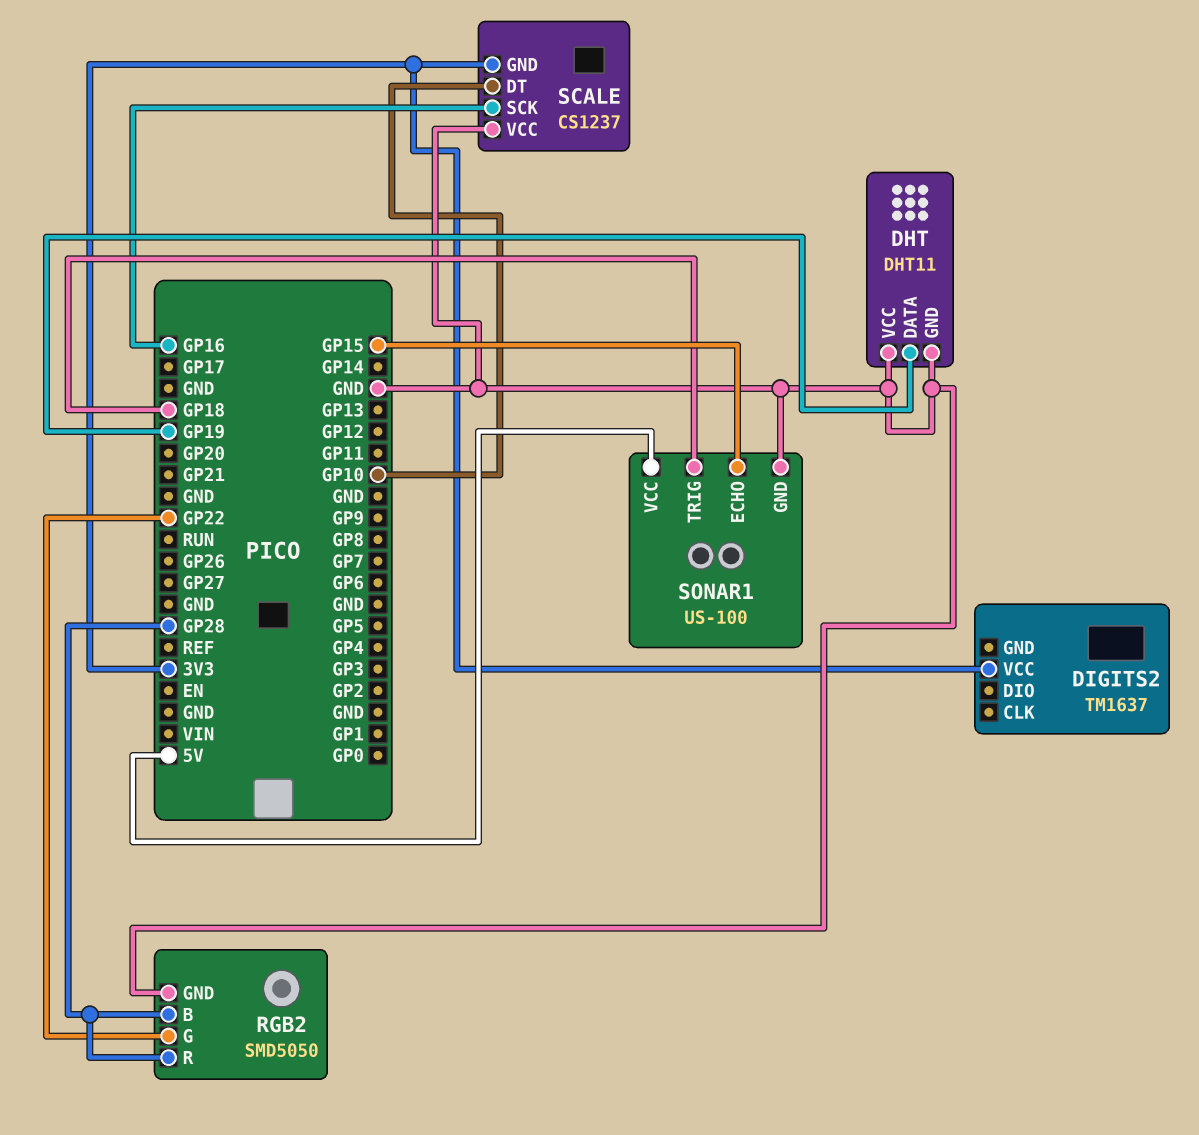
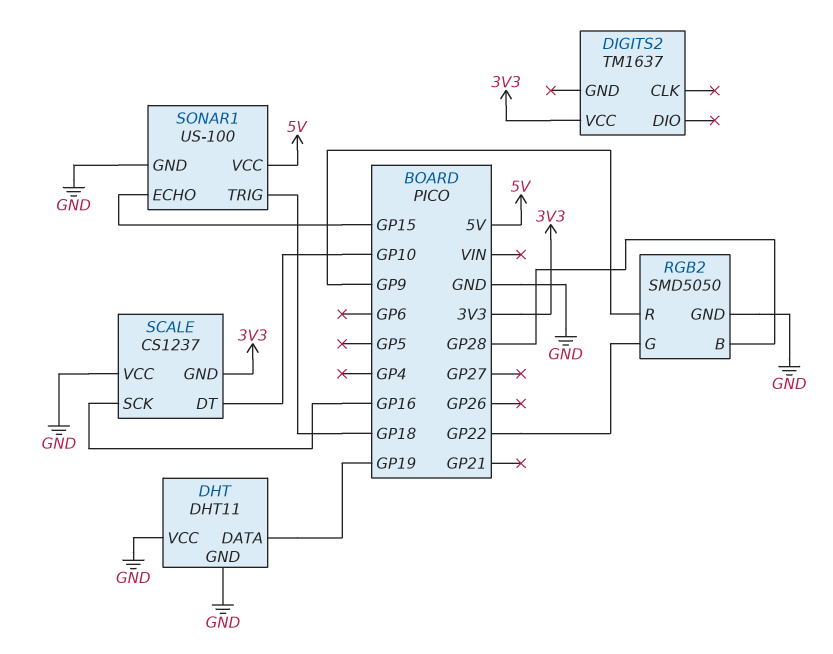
RGB2 pin R: GP28 -> GP9

